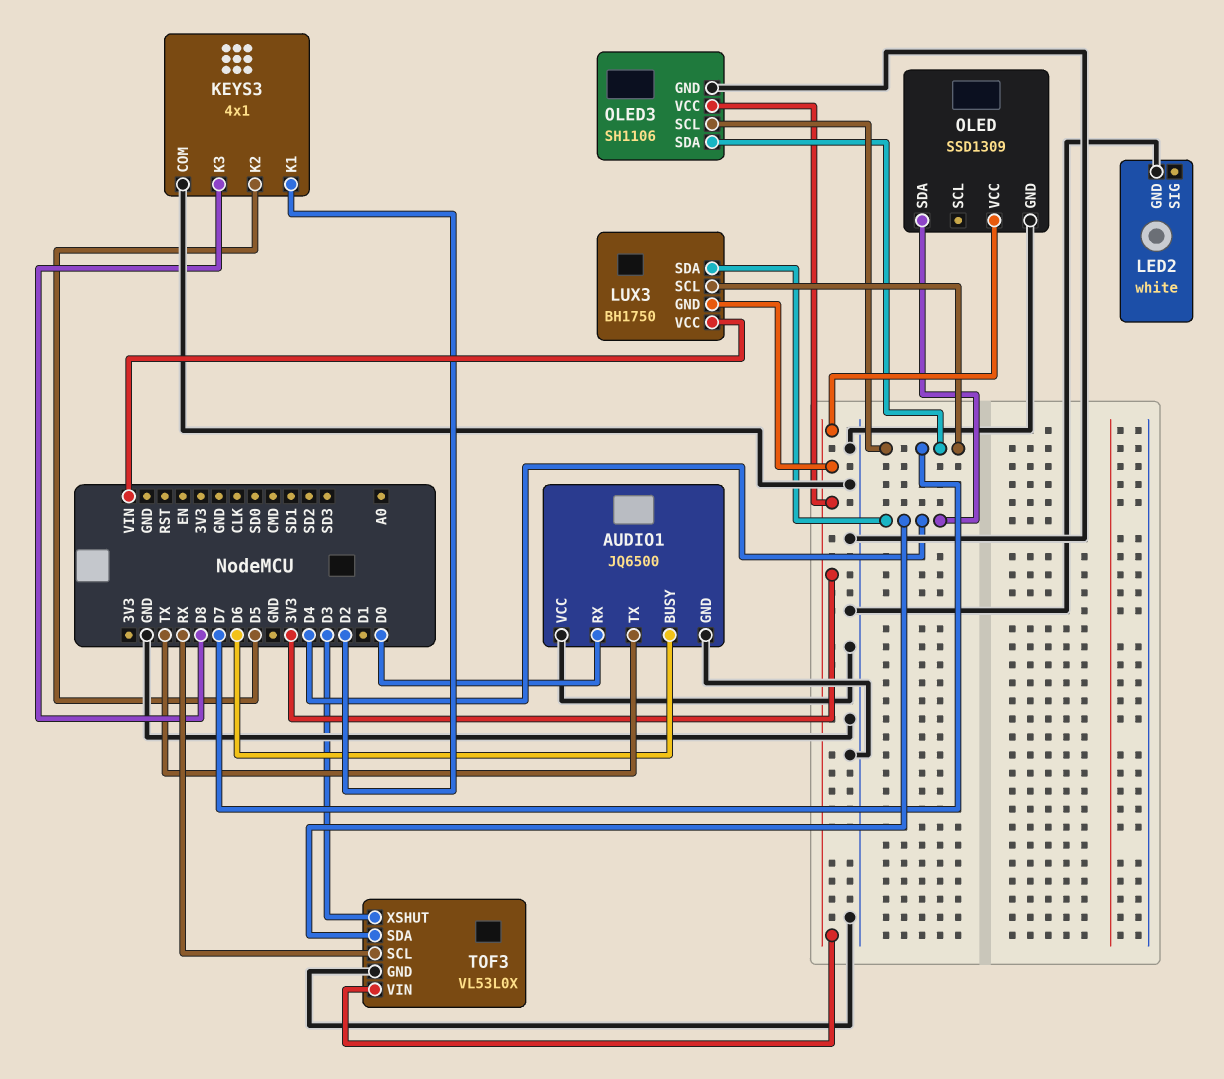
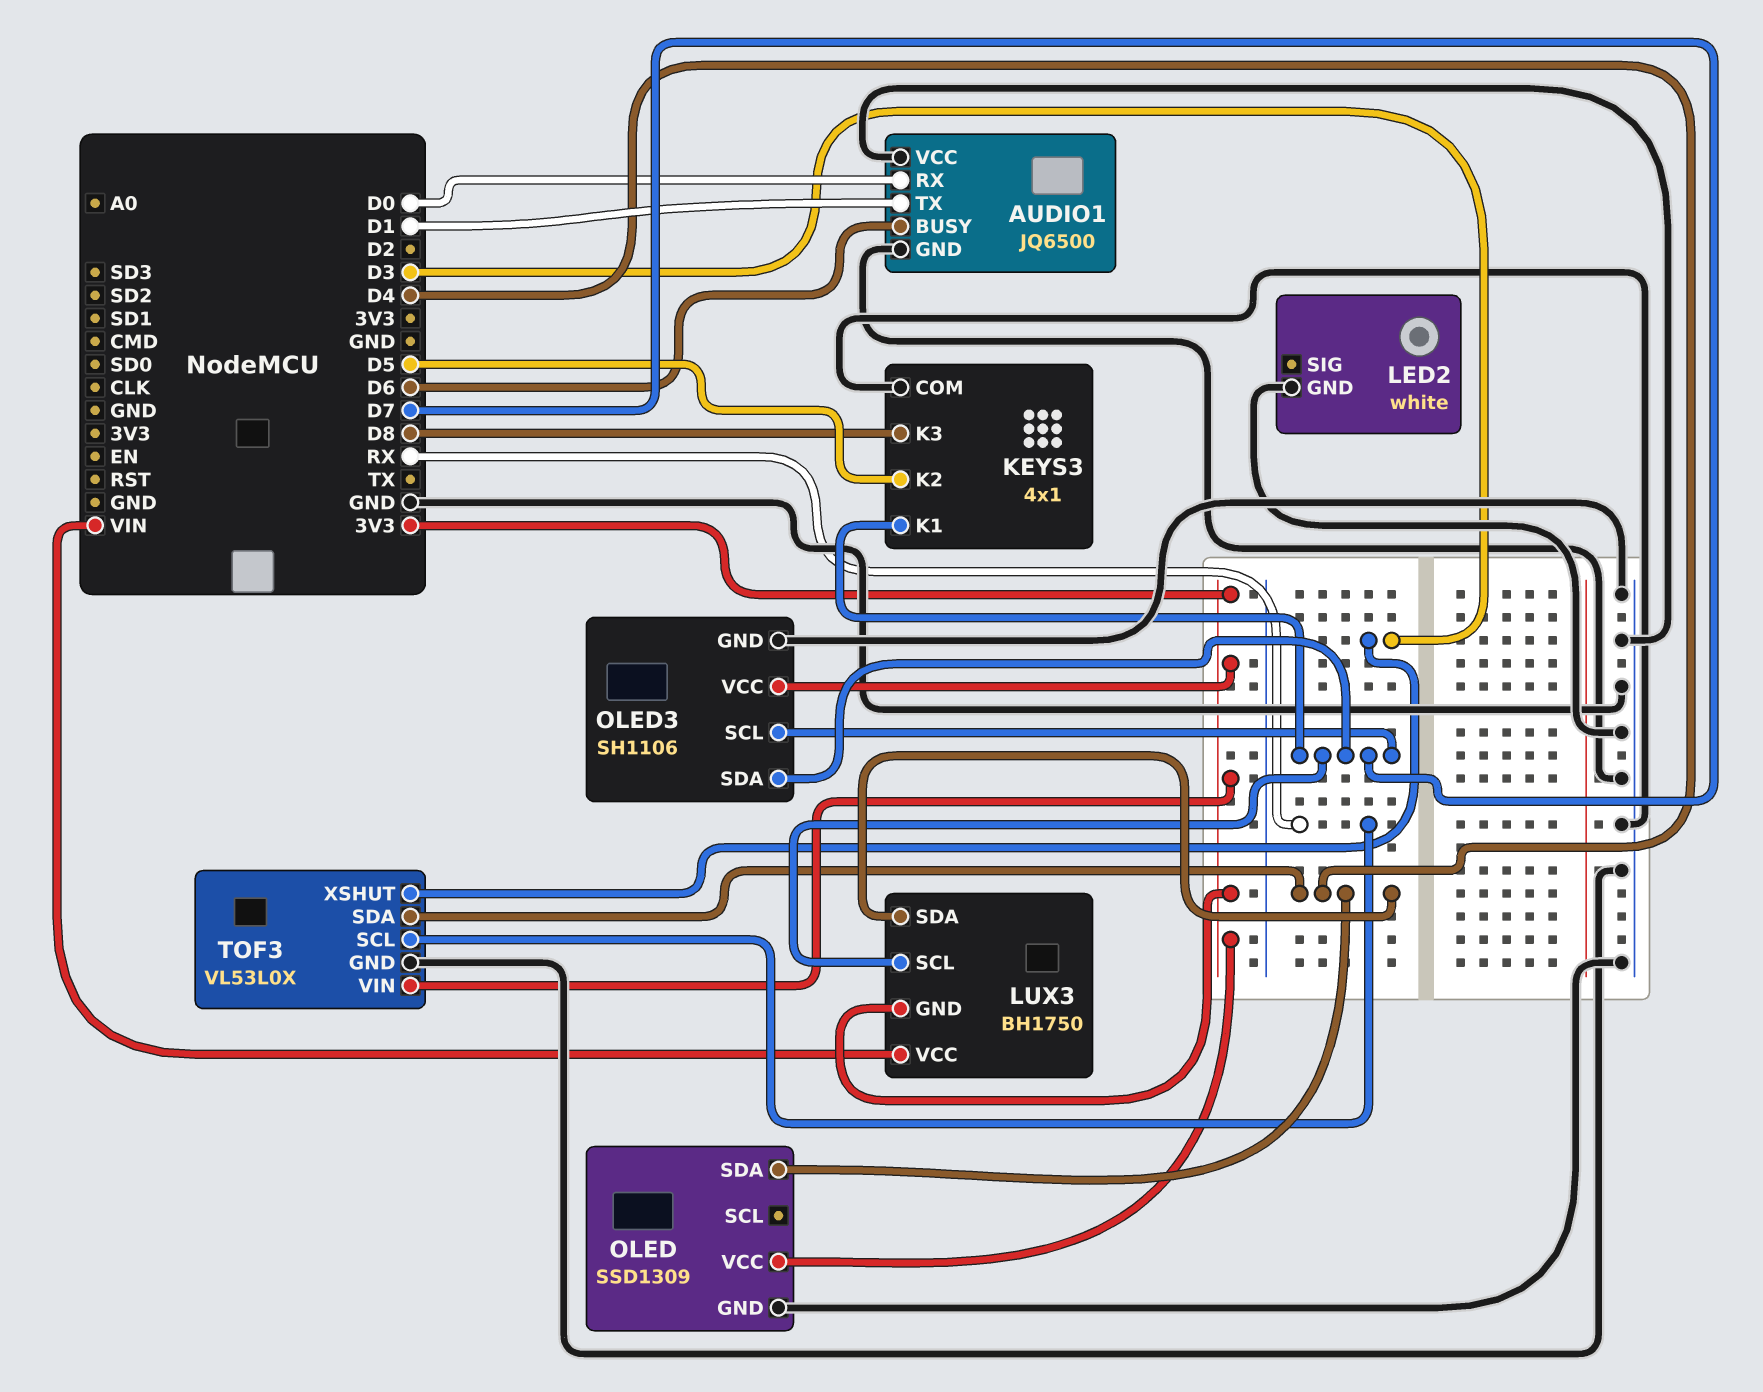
AUDIO1 pin TX: TX -> D1
KEYS3 pin K1: D2 -> D7

